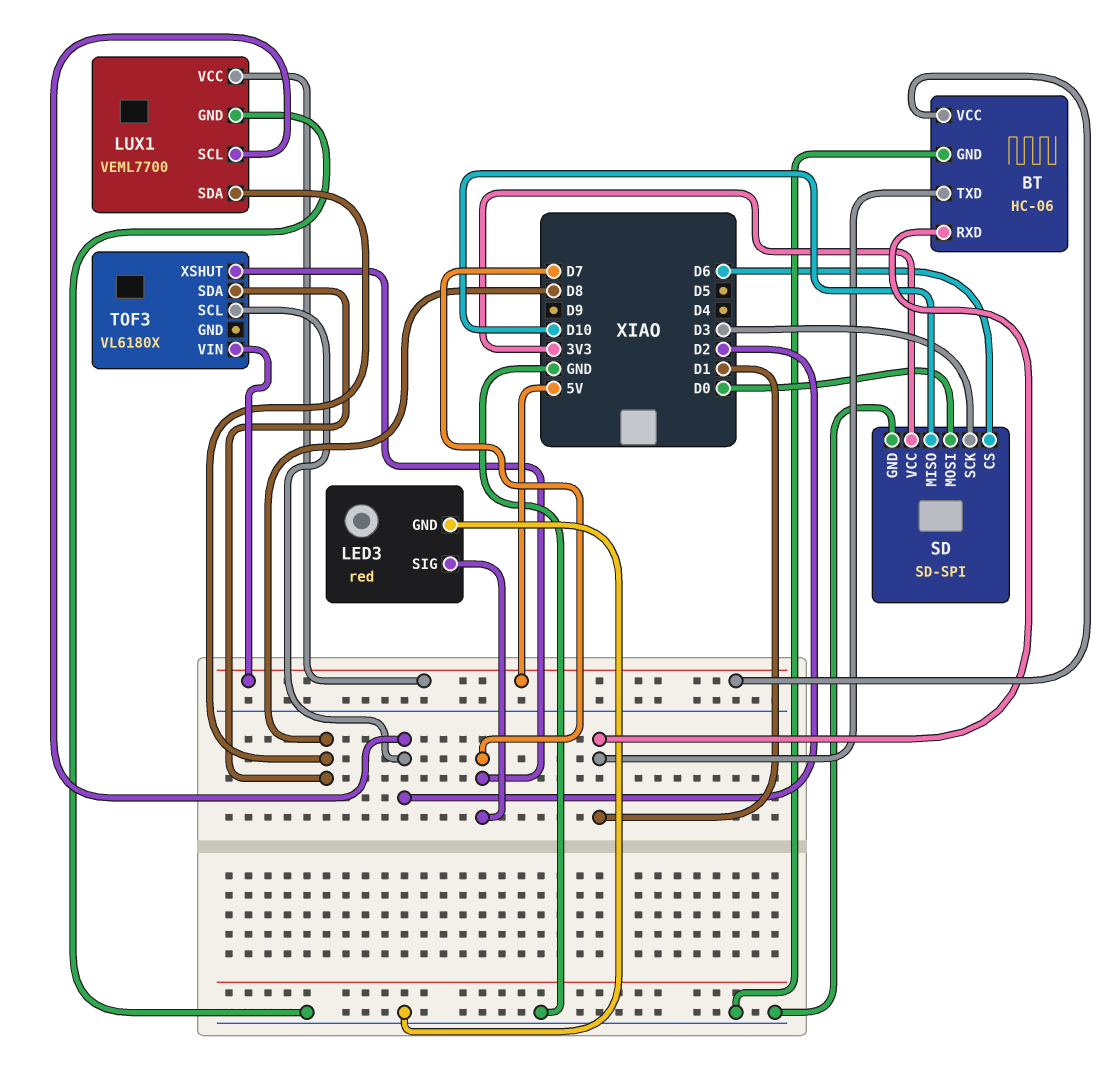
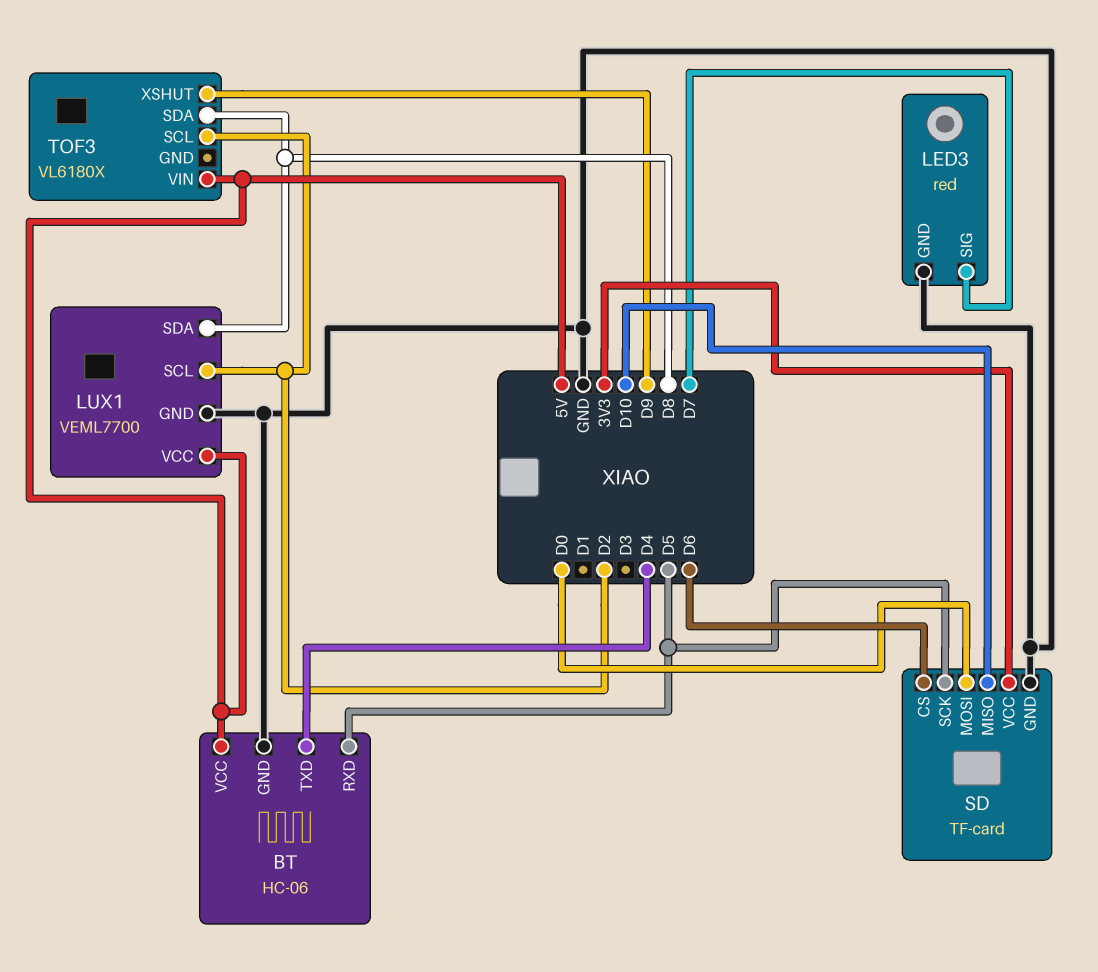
BT pin RXD: D1 -> D5
BT pin TXD: D1 -> D4
SD: SD-SPI -> TF-card
SD pin SCK: D3 -> D5
TOF3 pin XSHUT: D7 -> D9

